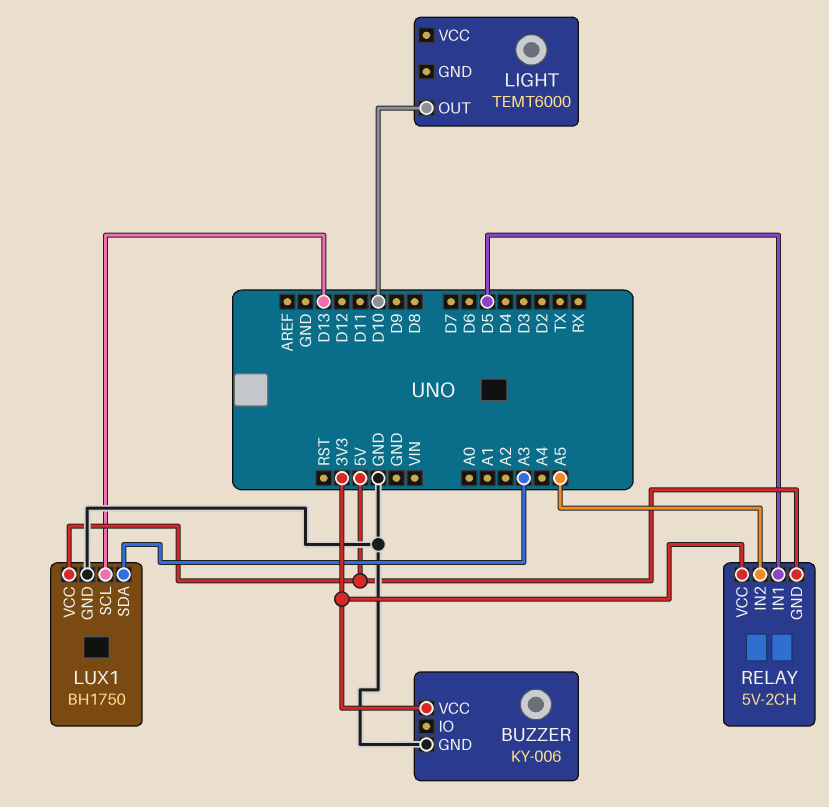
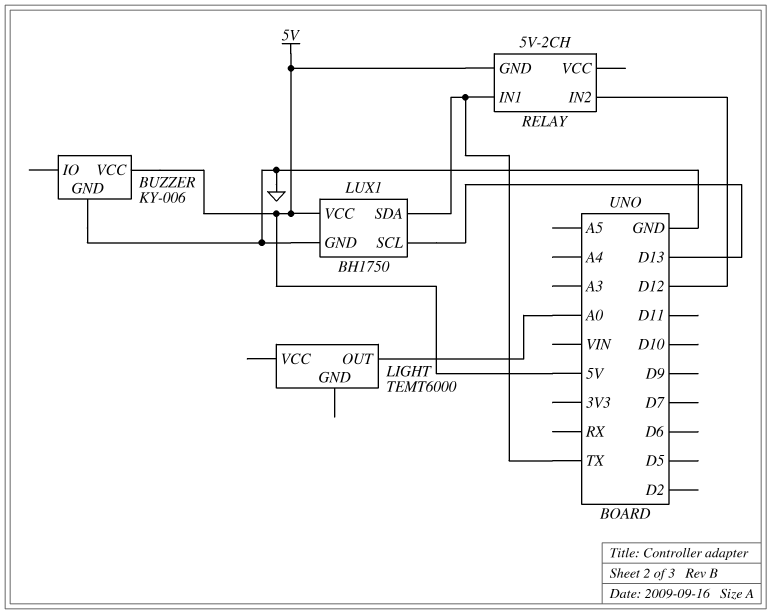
BUZZER pin VCC: 3V3 -> 5V
LIGHT pin OUT: D10 -> A0
LUX1 pin SDA: A3 -> TX
RELAY pin IN1: D5 -> TX
RELAY pin IN2: A5 -> D12
RELAY pin VCC: 3V3 -> none

